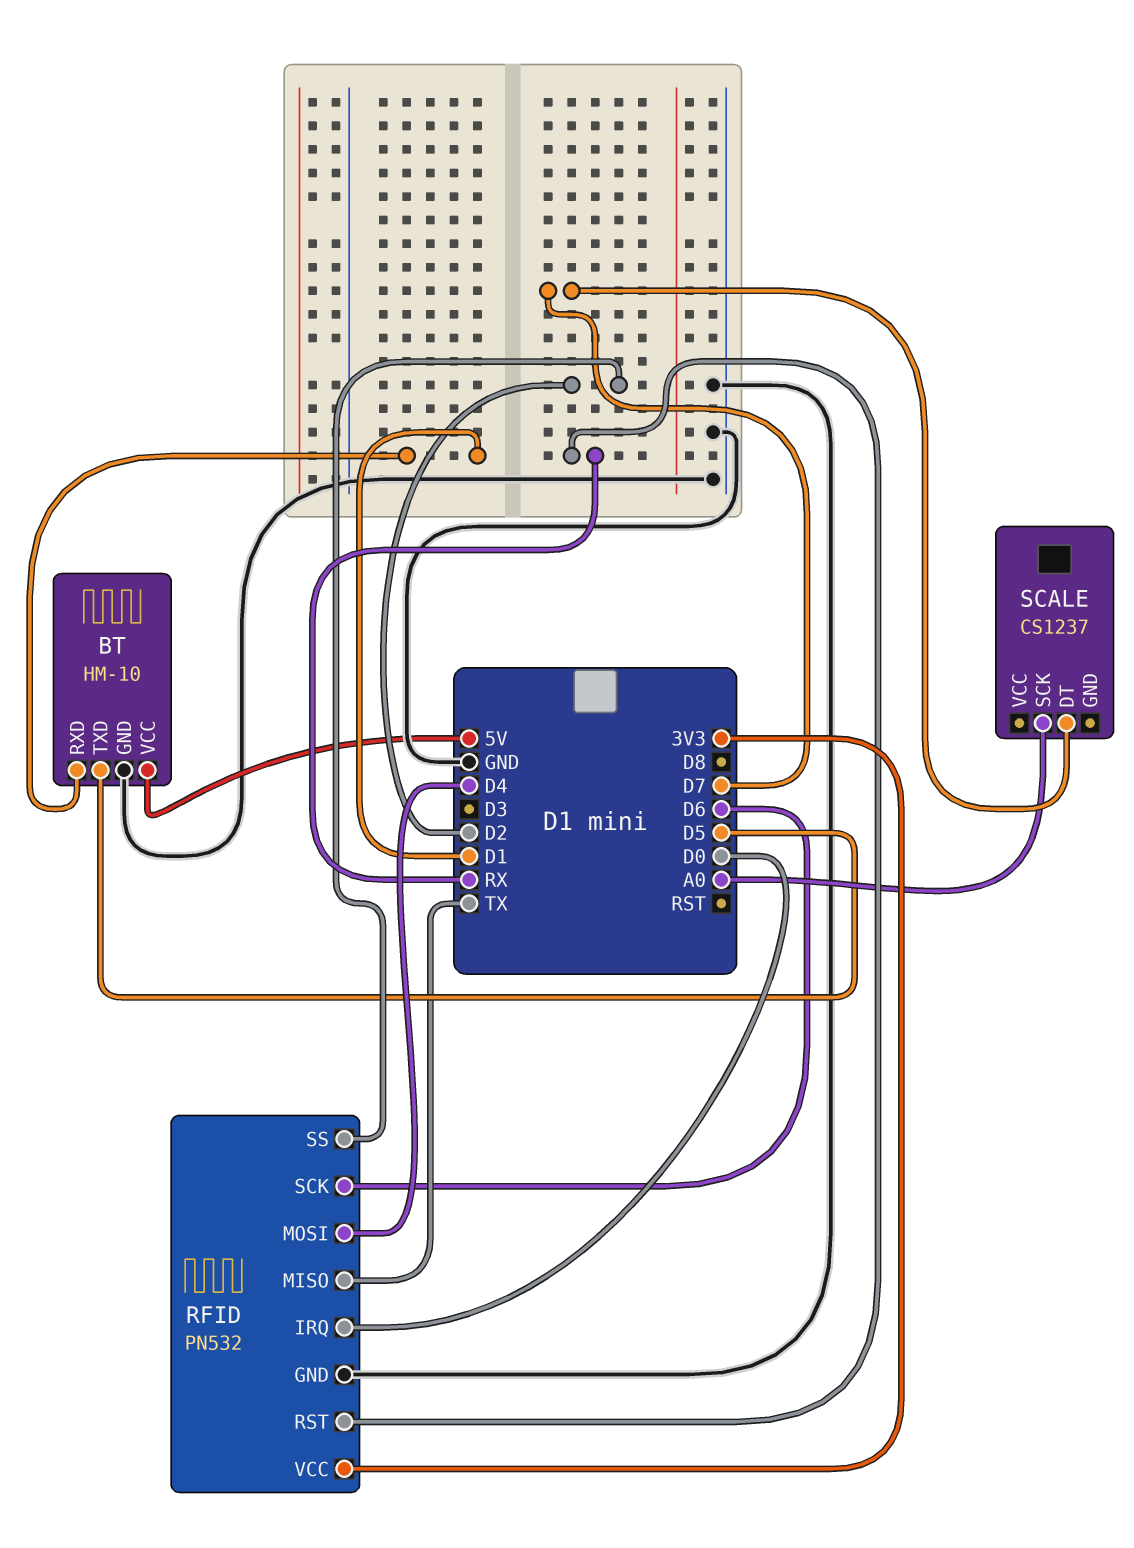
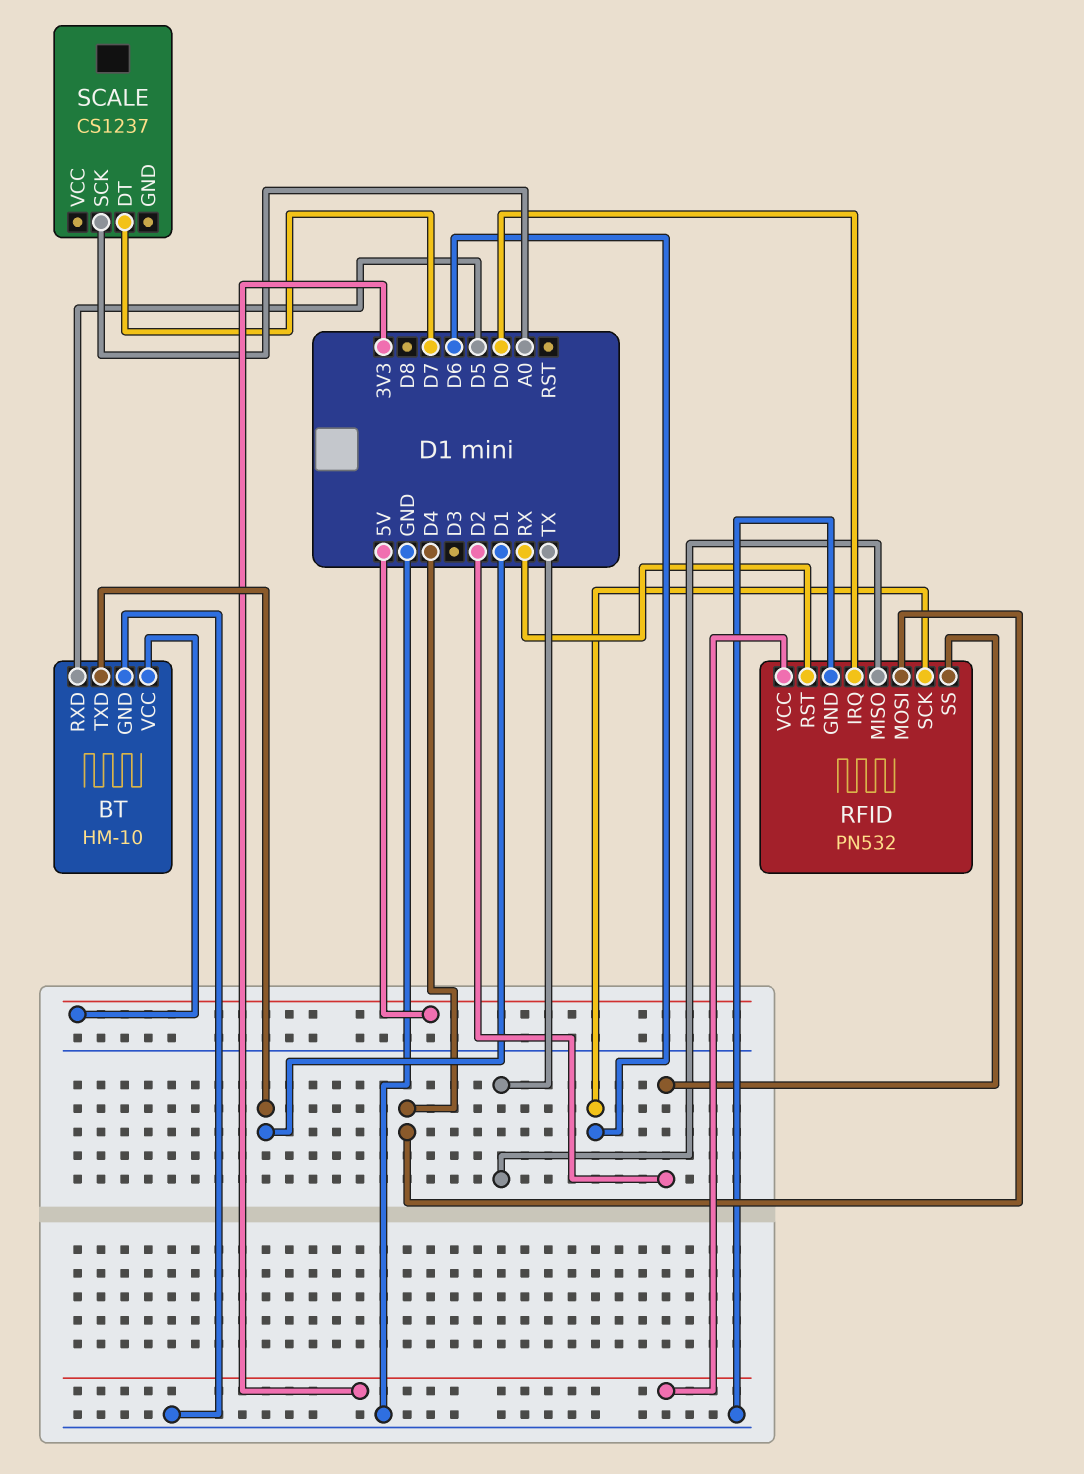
BT pin RXD: D1 -> D5
BT pin TXD: D5 -> D1

